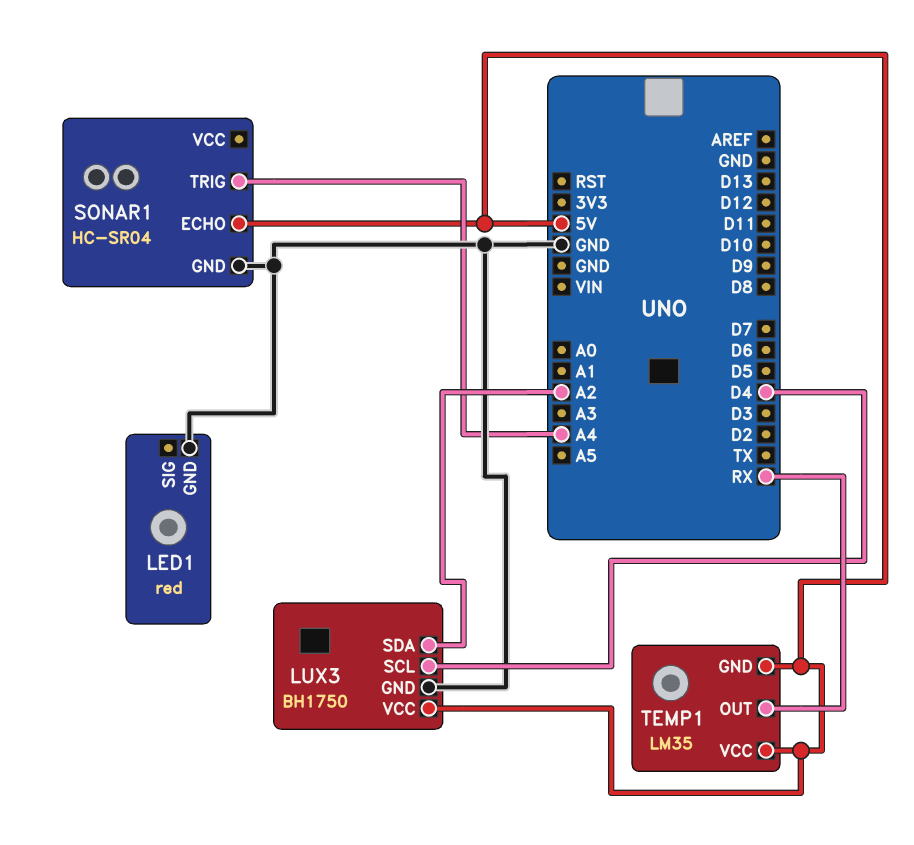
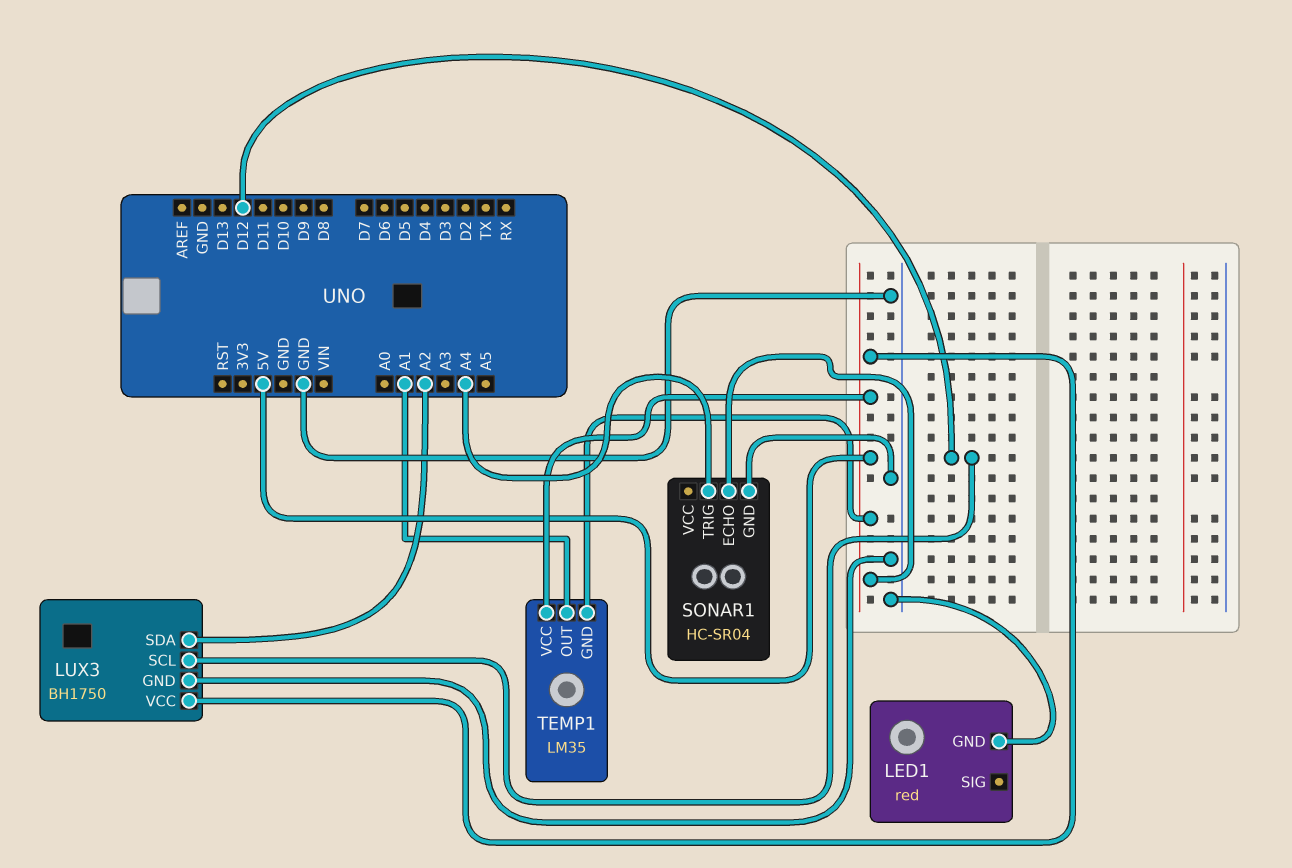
LUX3 pin SCL: D4 -> D12
TEMP1 pin OUT: RX -> A1

